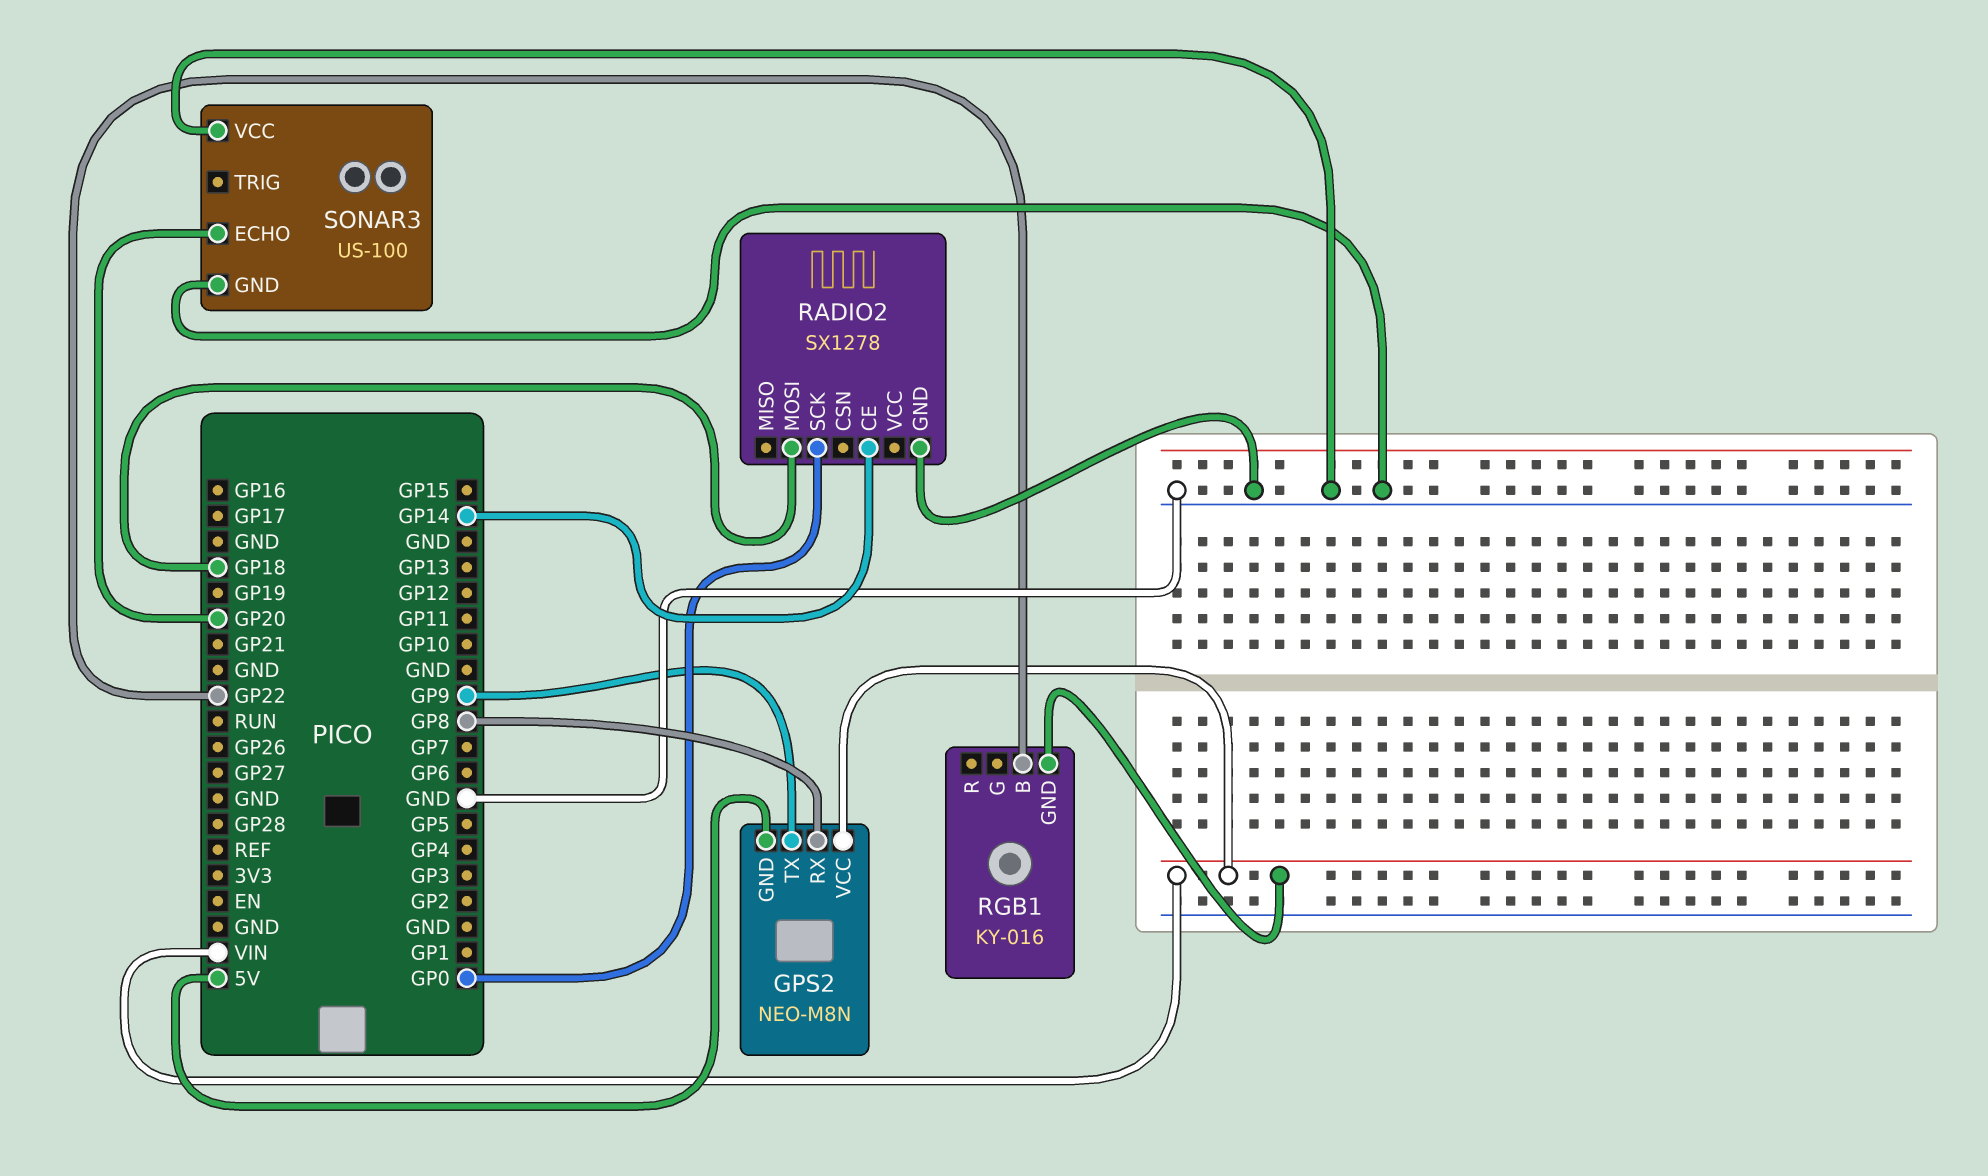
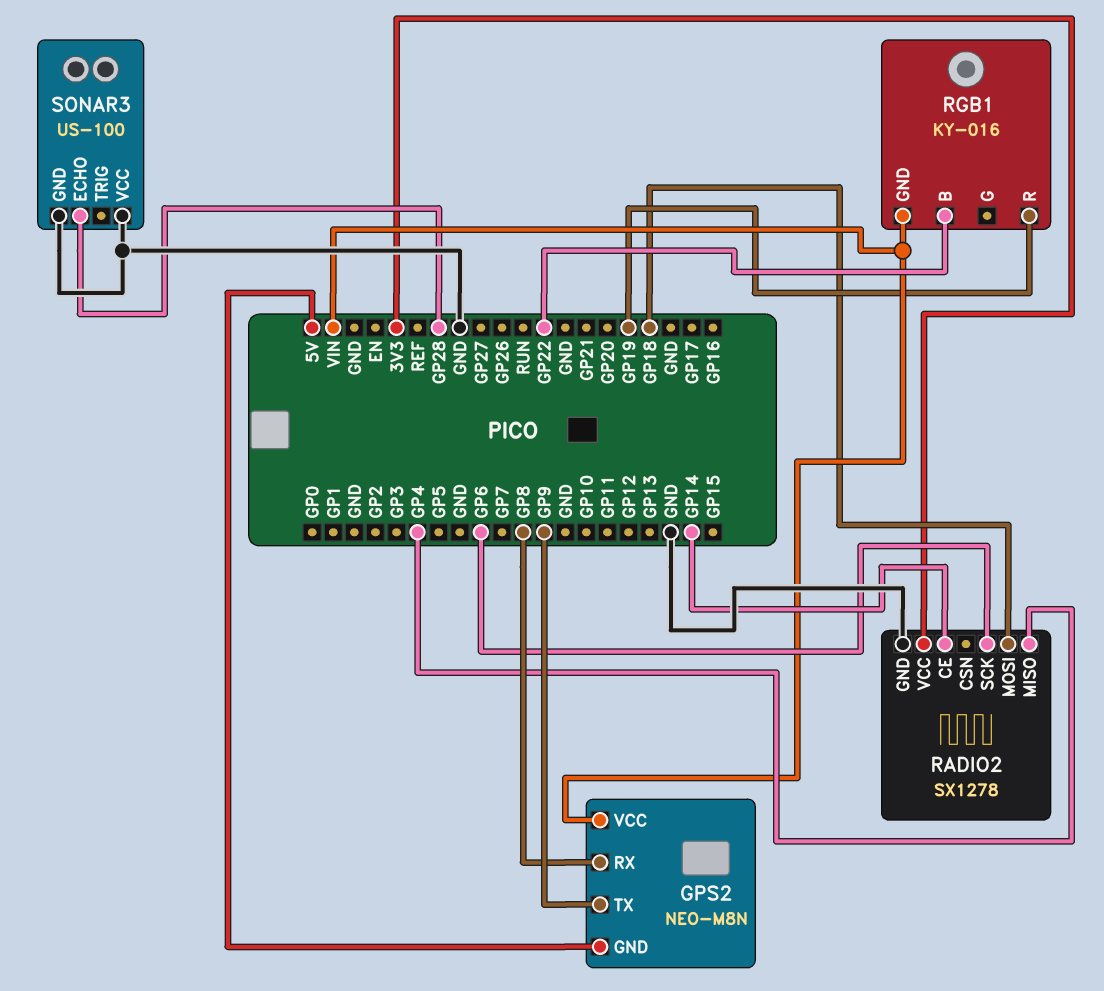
RADIO2 pin MISO: none -> GP4
RADIO2 pin SCK: GP0 -> GP6
RADIO2 pin VCC: none -> 3V3
RGB1 pin R: none -> GP19
SONAR3 pin ECHO: GP20 -> GP28

